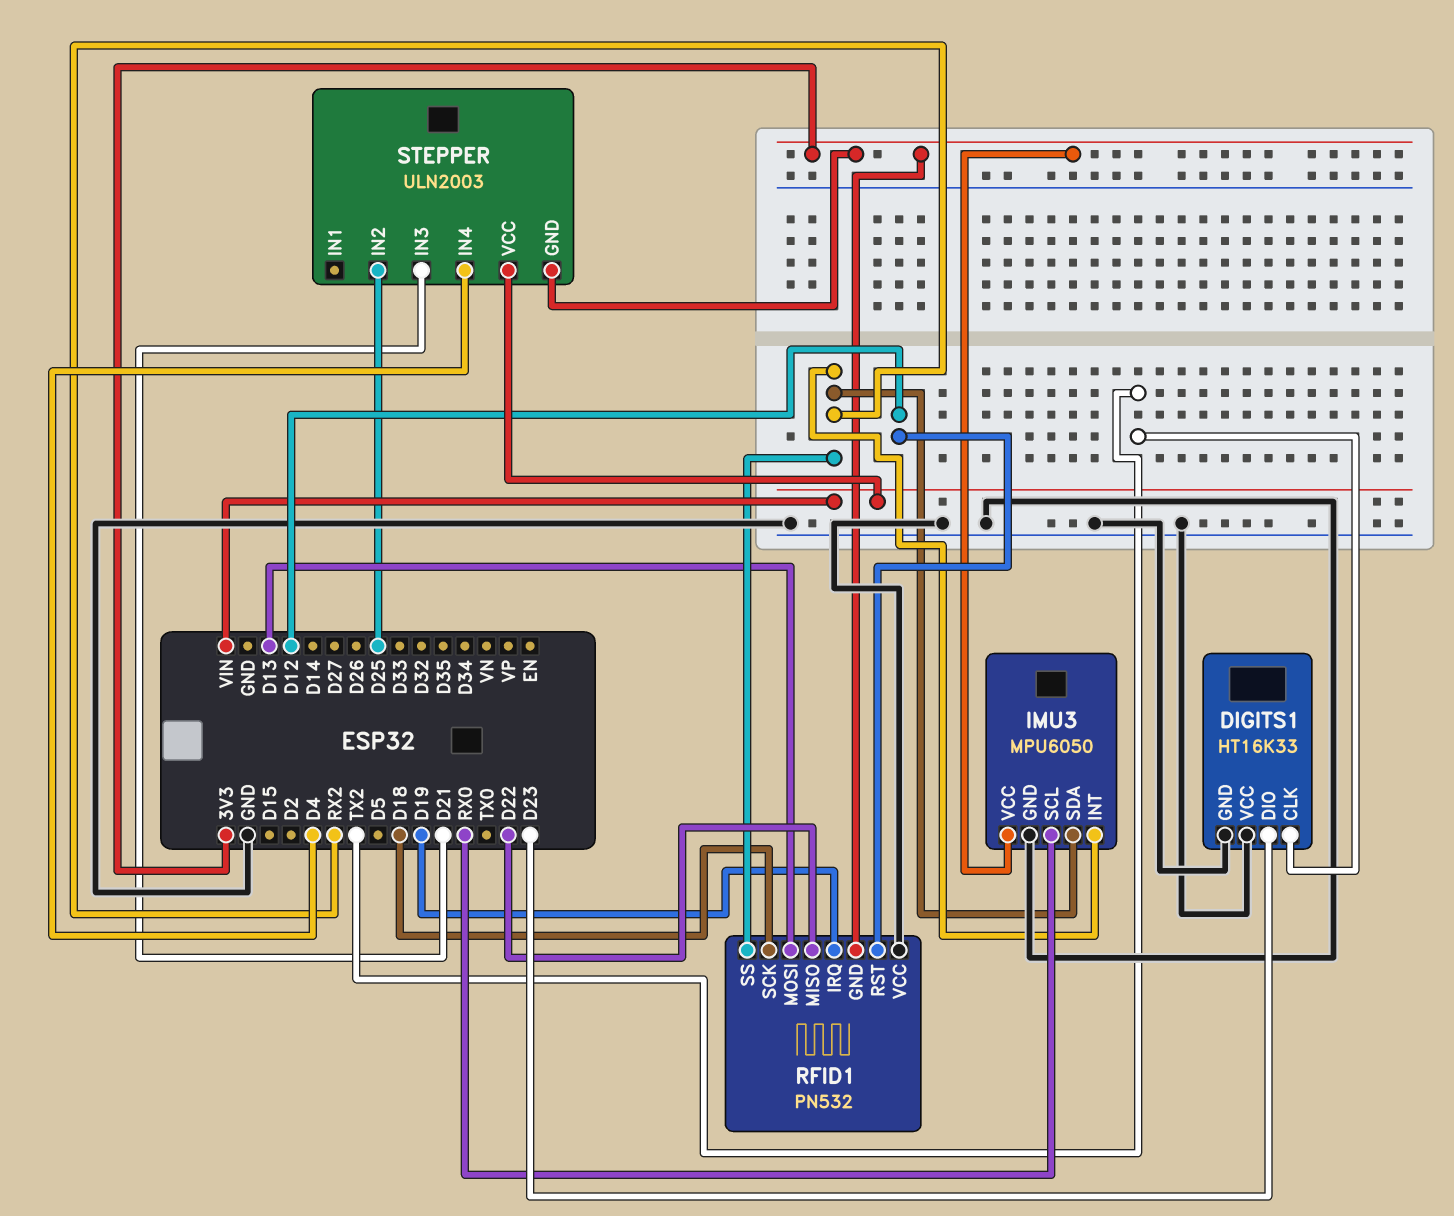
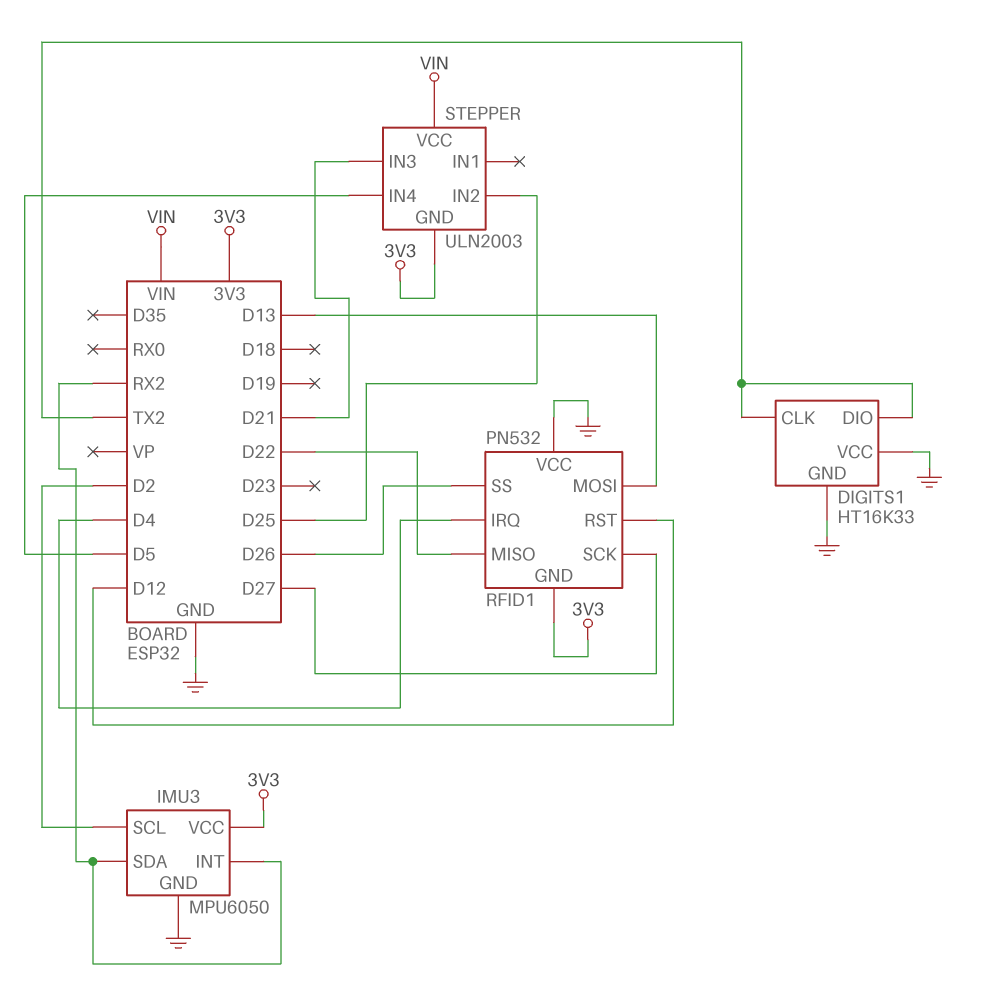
DIGITS1 pin DIO: D23 -> TX2
IMU3 pin SCL: RX0 -> D2
RFID1 pin IRQ: D19 -> D4
RFID1 pin SCK: D18 -> D27
RFID1 pin SS: RX2 -> D26
STEPPER pin IN4: D4 -> D5

